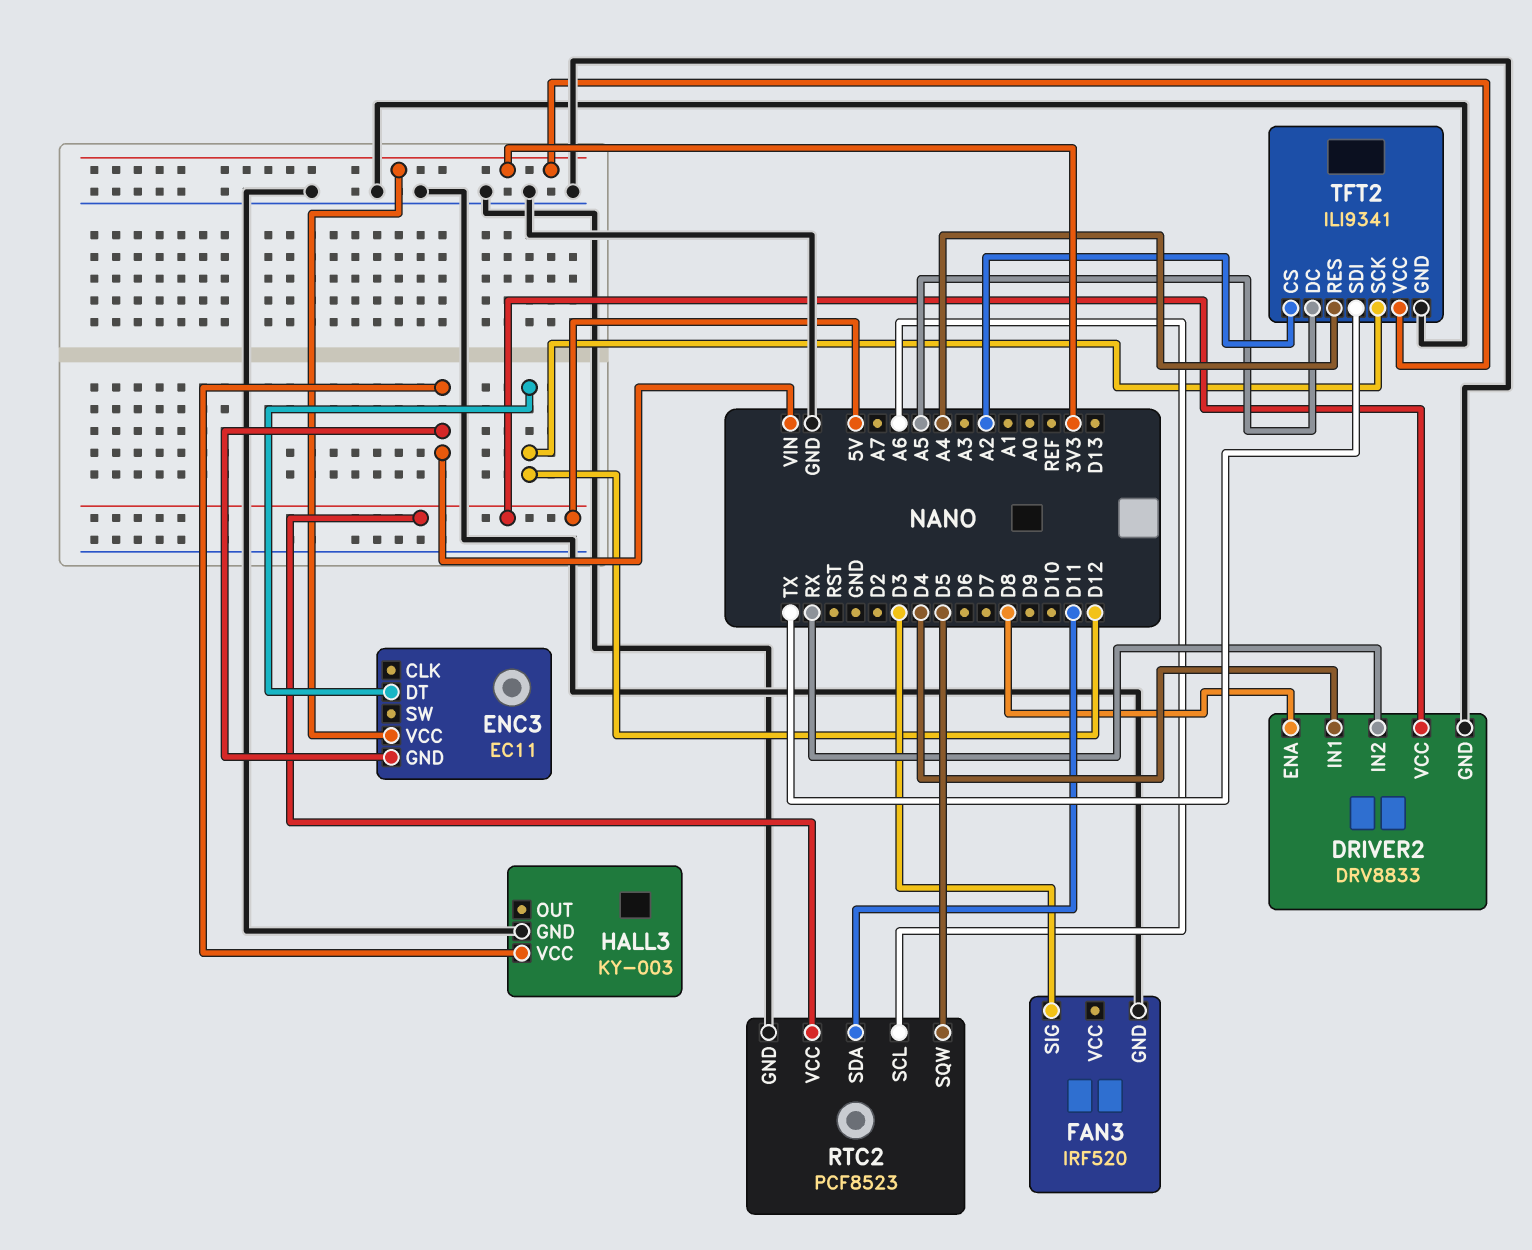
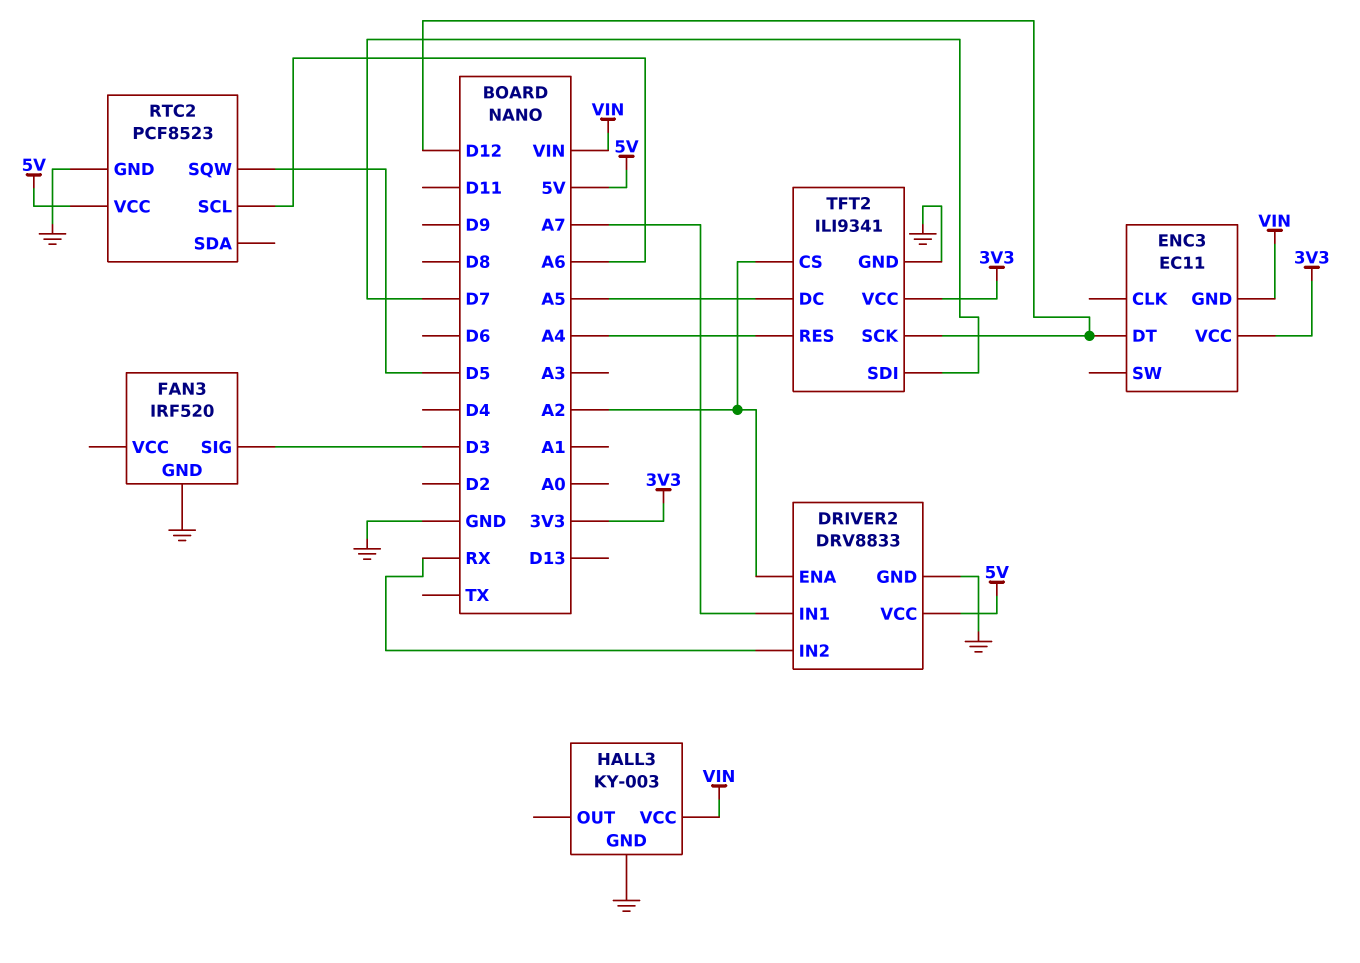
DRIVER2 pin ENA: D8 -> A2
DRIVER2 pin IN1: D4 -> A7
RTC2 pin SDA: D11 -> none
TFT2 pin SDI: TX -> D7

